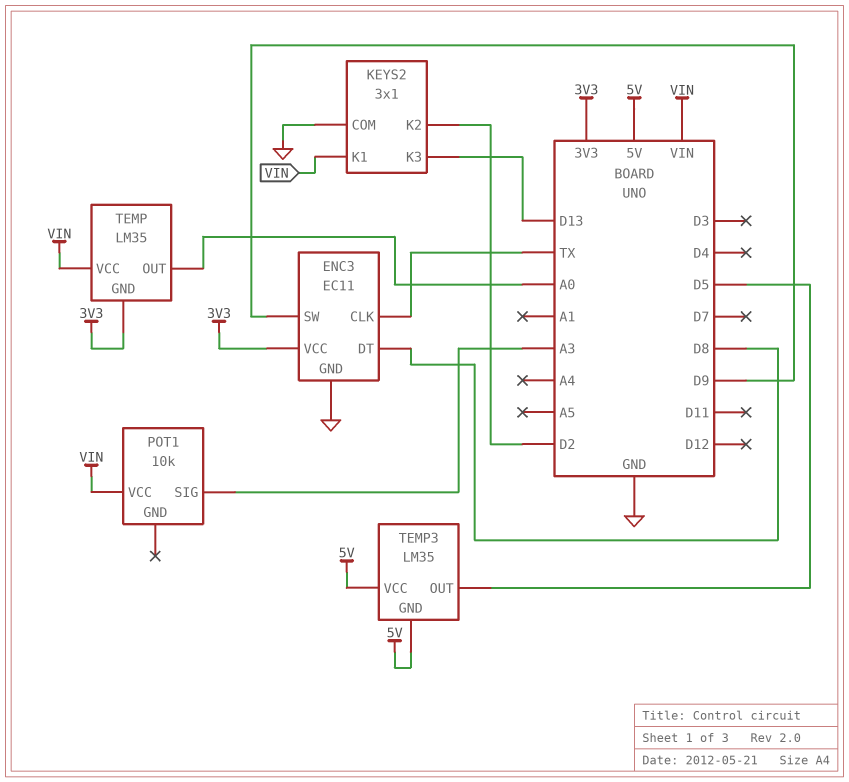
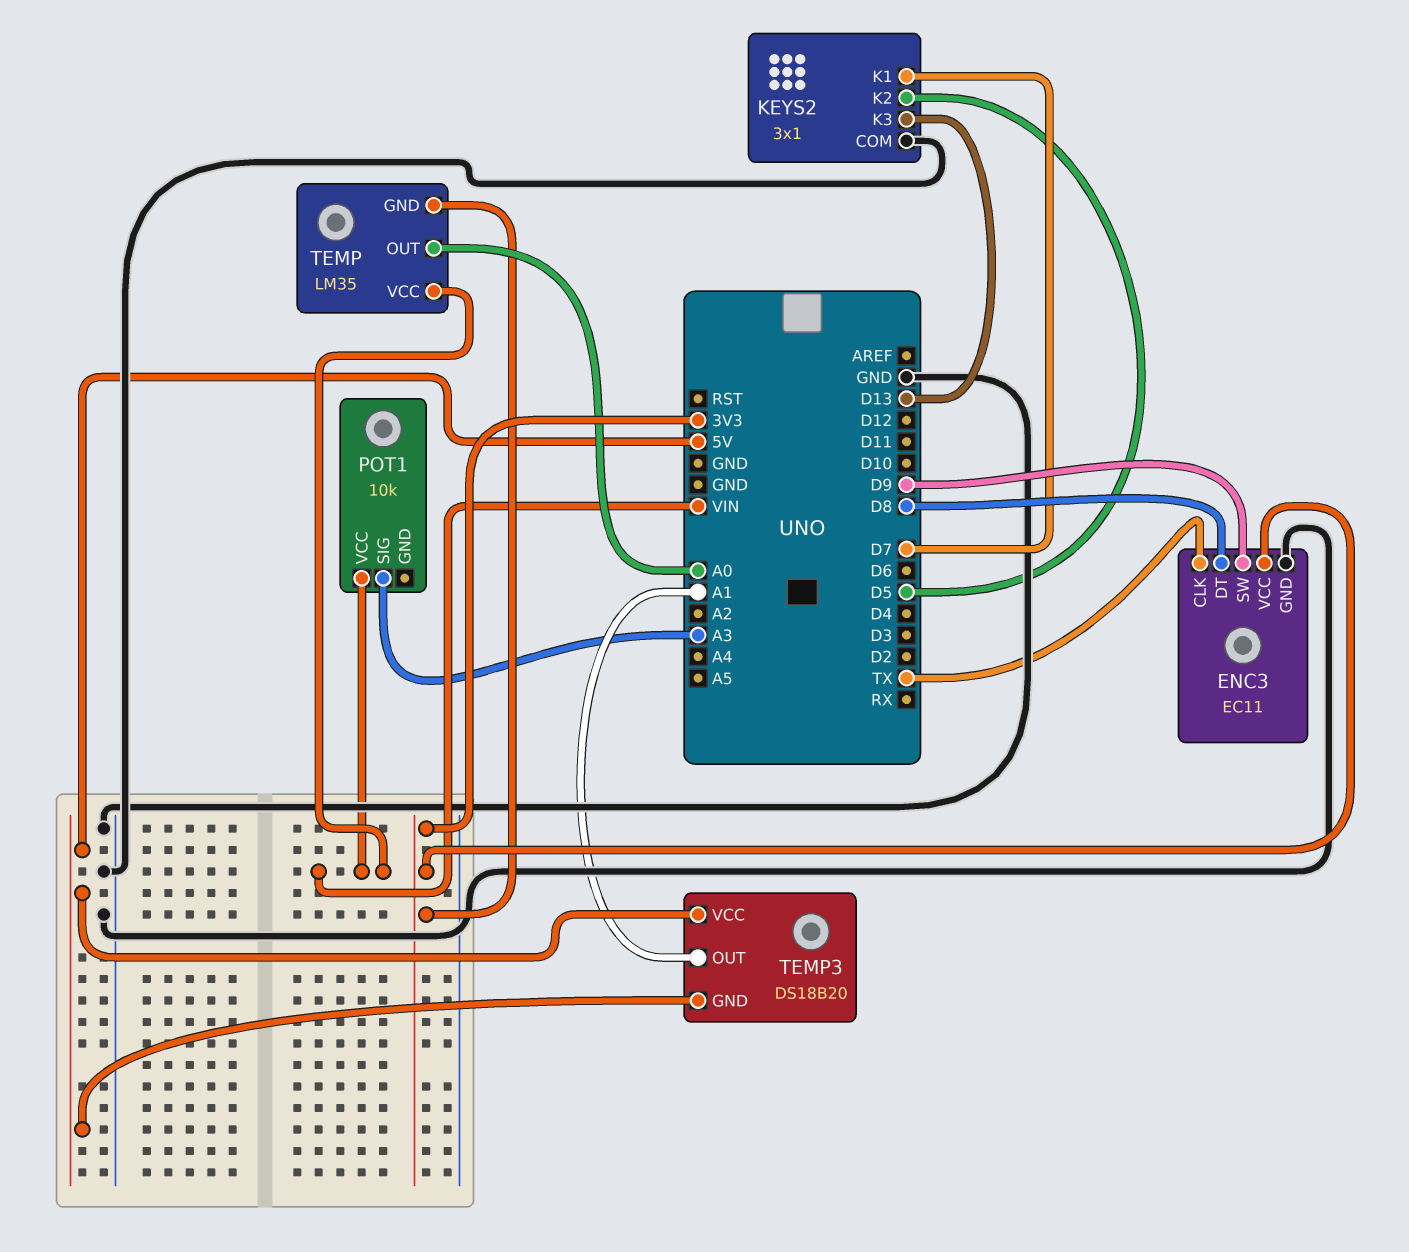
KEYS2 pin K1: VIN -> D7
KEYS2 pin K2: D2 -> D5
TEMP3: LM35 -> DS18B20
TEMP3 pin OUT: D5 -> A1

